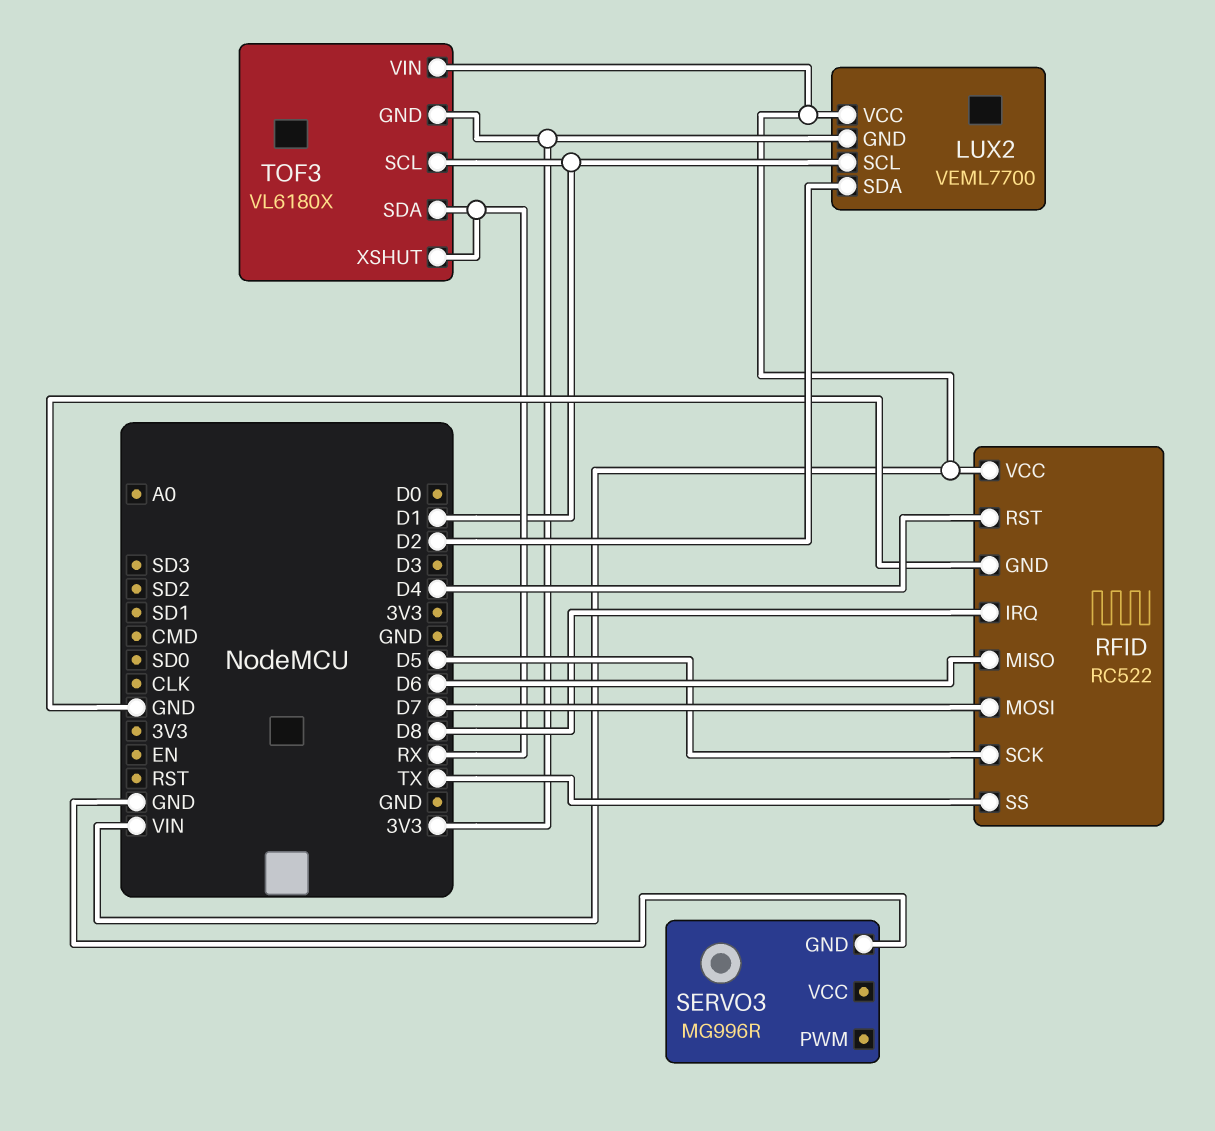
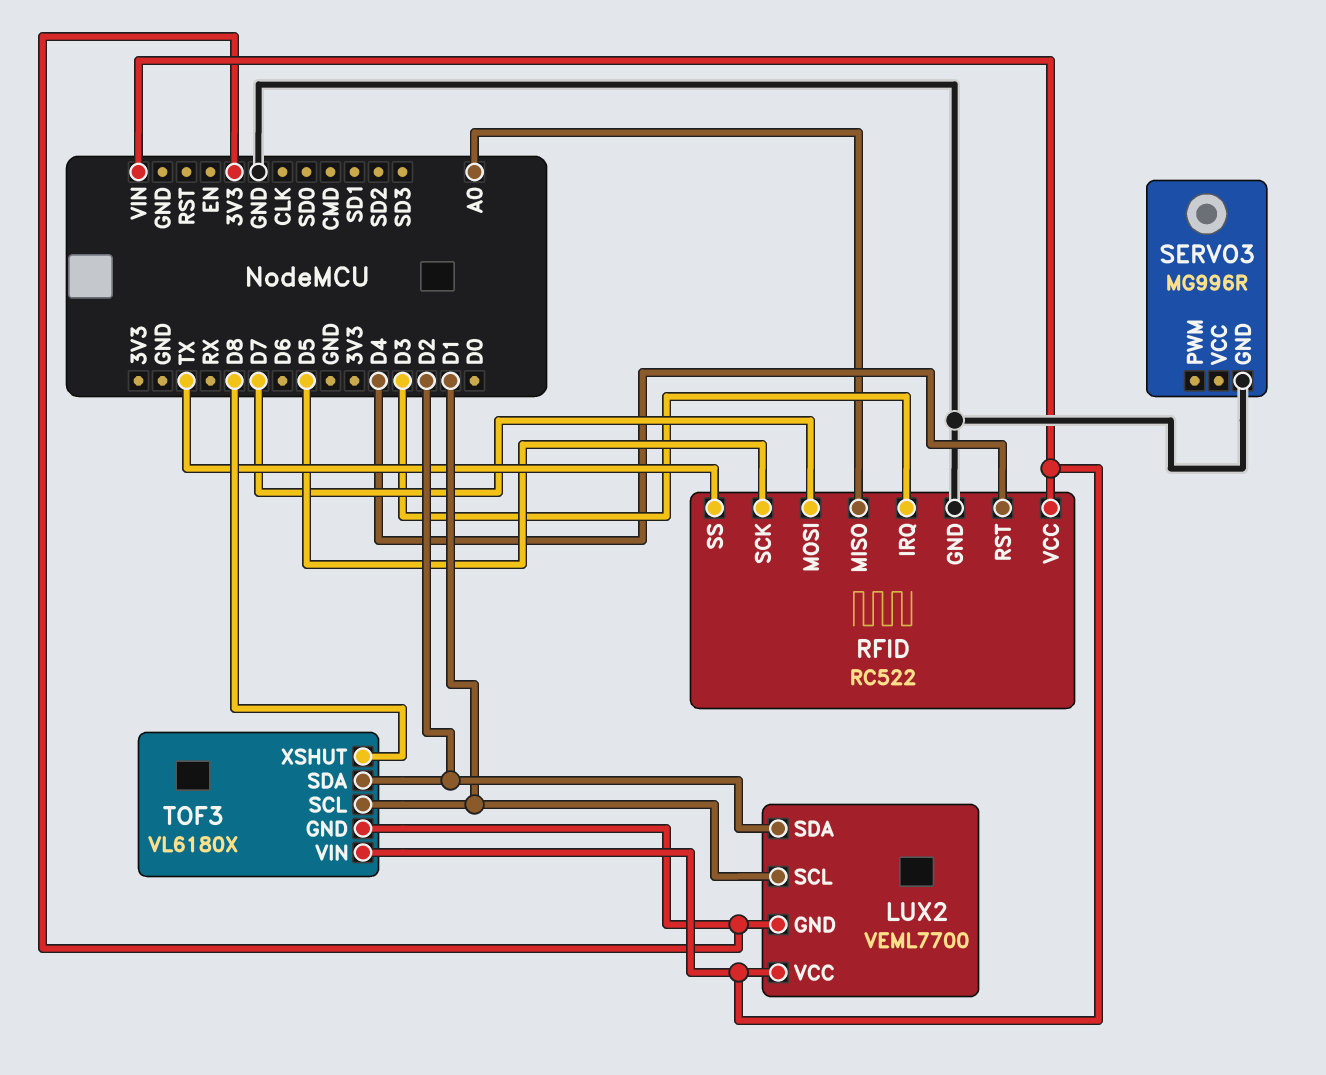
RFID pin IRQ: D8 -> D3
RFID pin MISO: D6 -> A0
TOF3 pin SDA: RX -> D2
TOF3 pin XSHUT: RX -> D8

